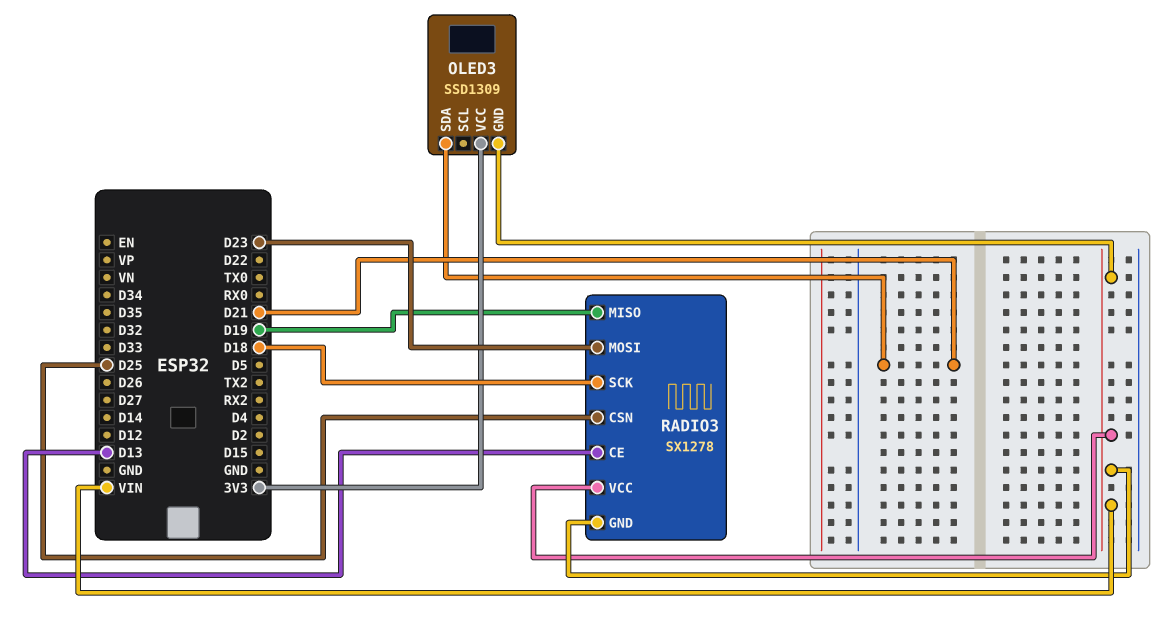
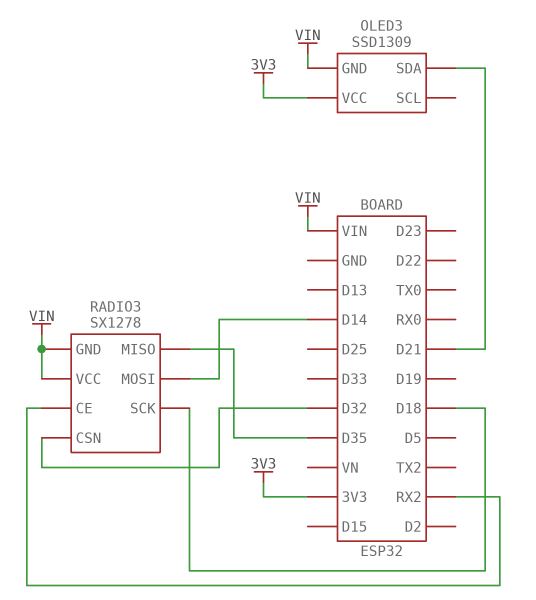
RADIO3 pin CE: D13 -> RX2
RADIO3 pin CSN: D25 -> D32
RADIO3 pin MISO: D19 -> D35
RADIO3 pin MOSI: D23 -> D14

